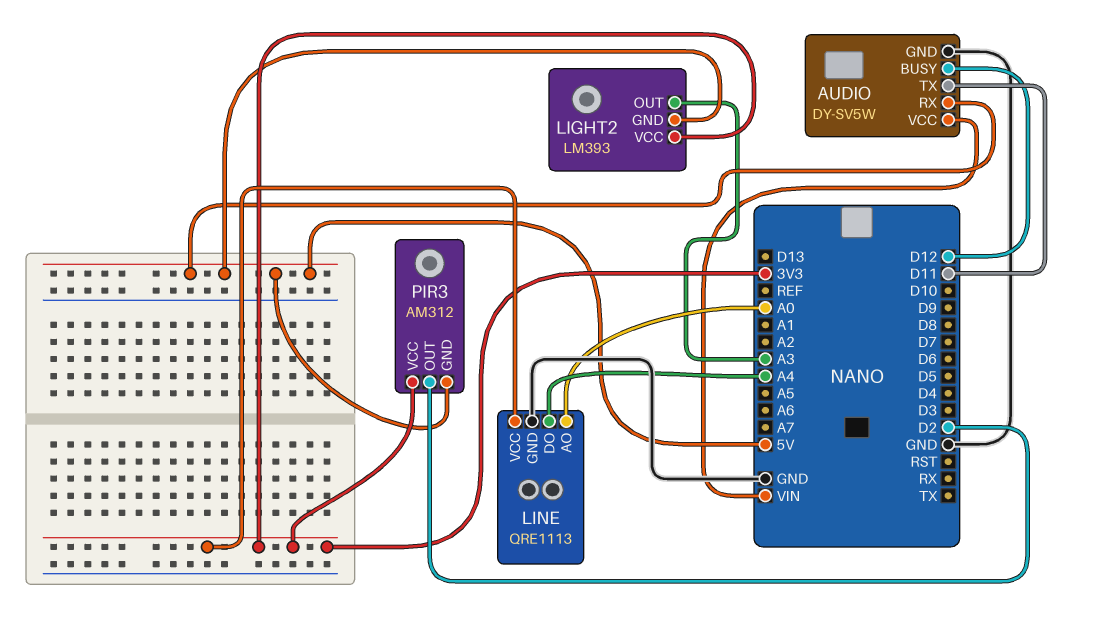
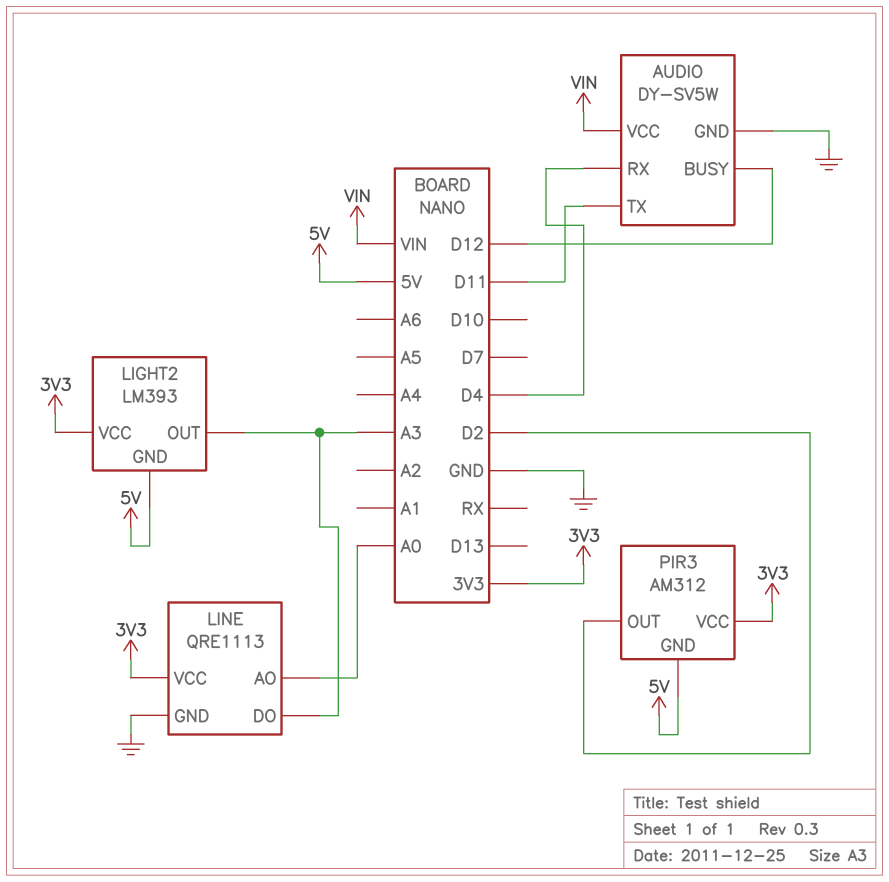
AUDIO pin RX: 5V -> D4
LINE pin DO: A4 -> A3

